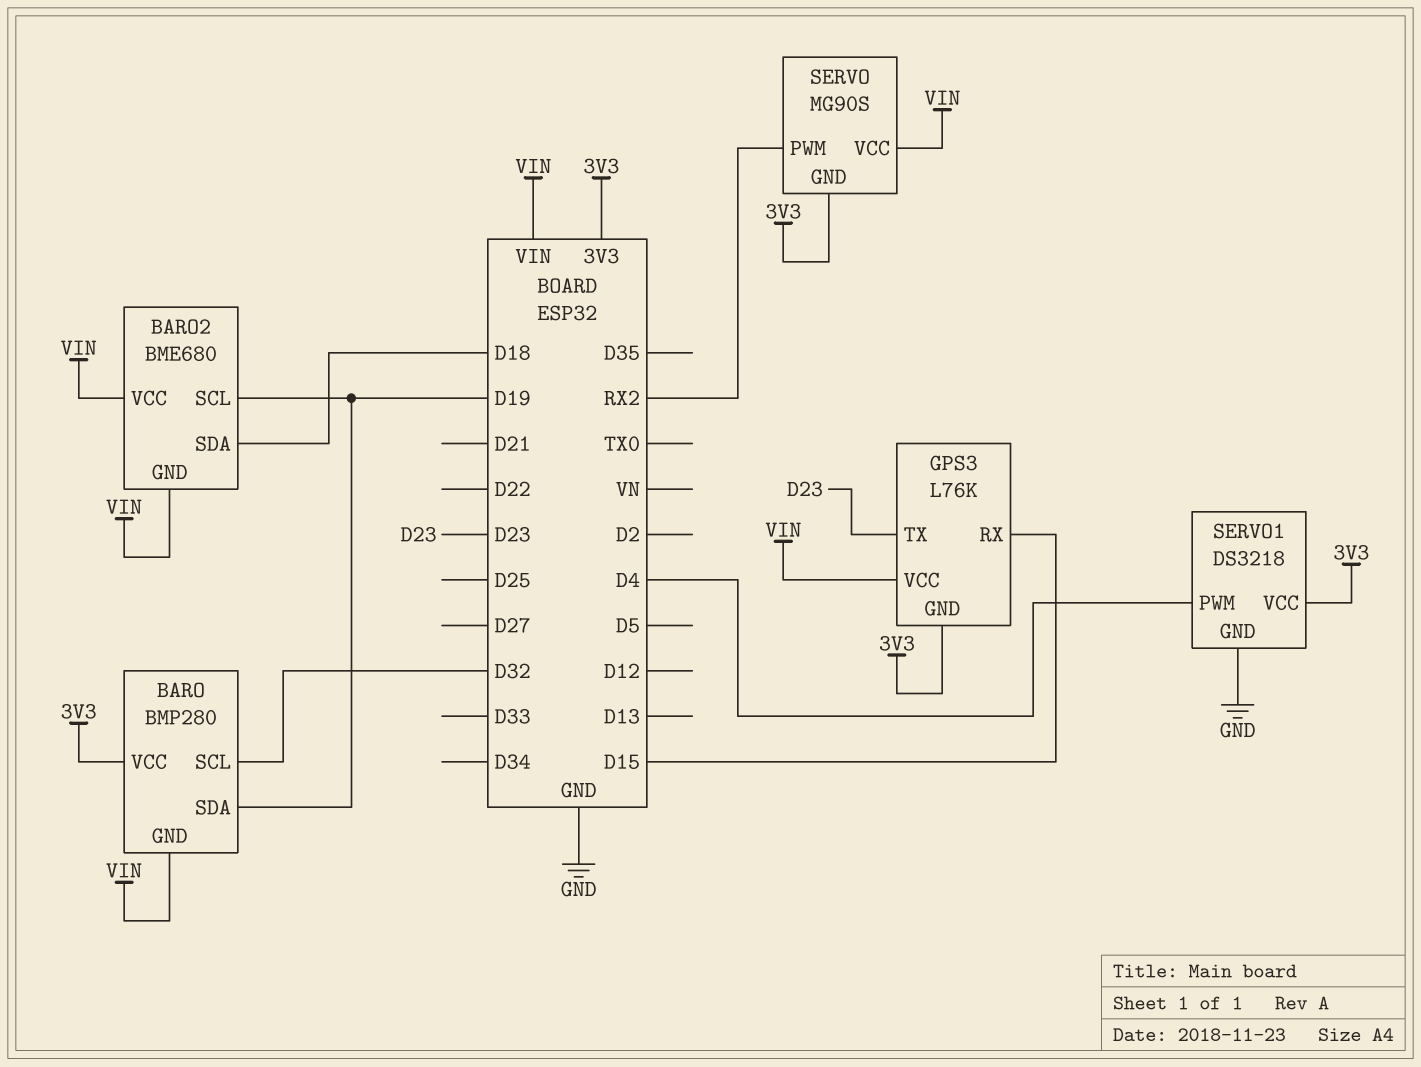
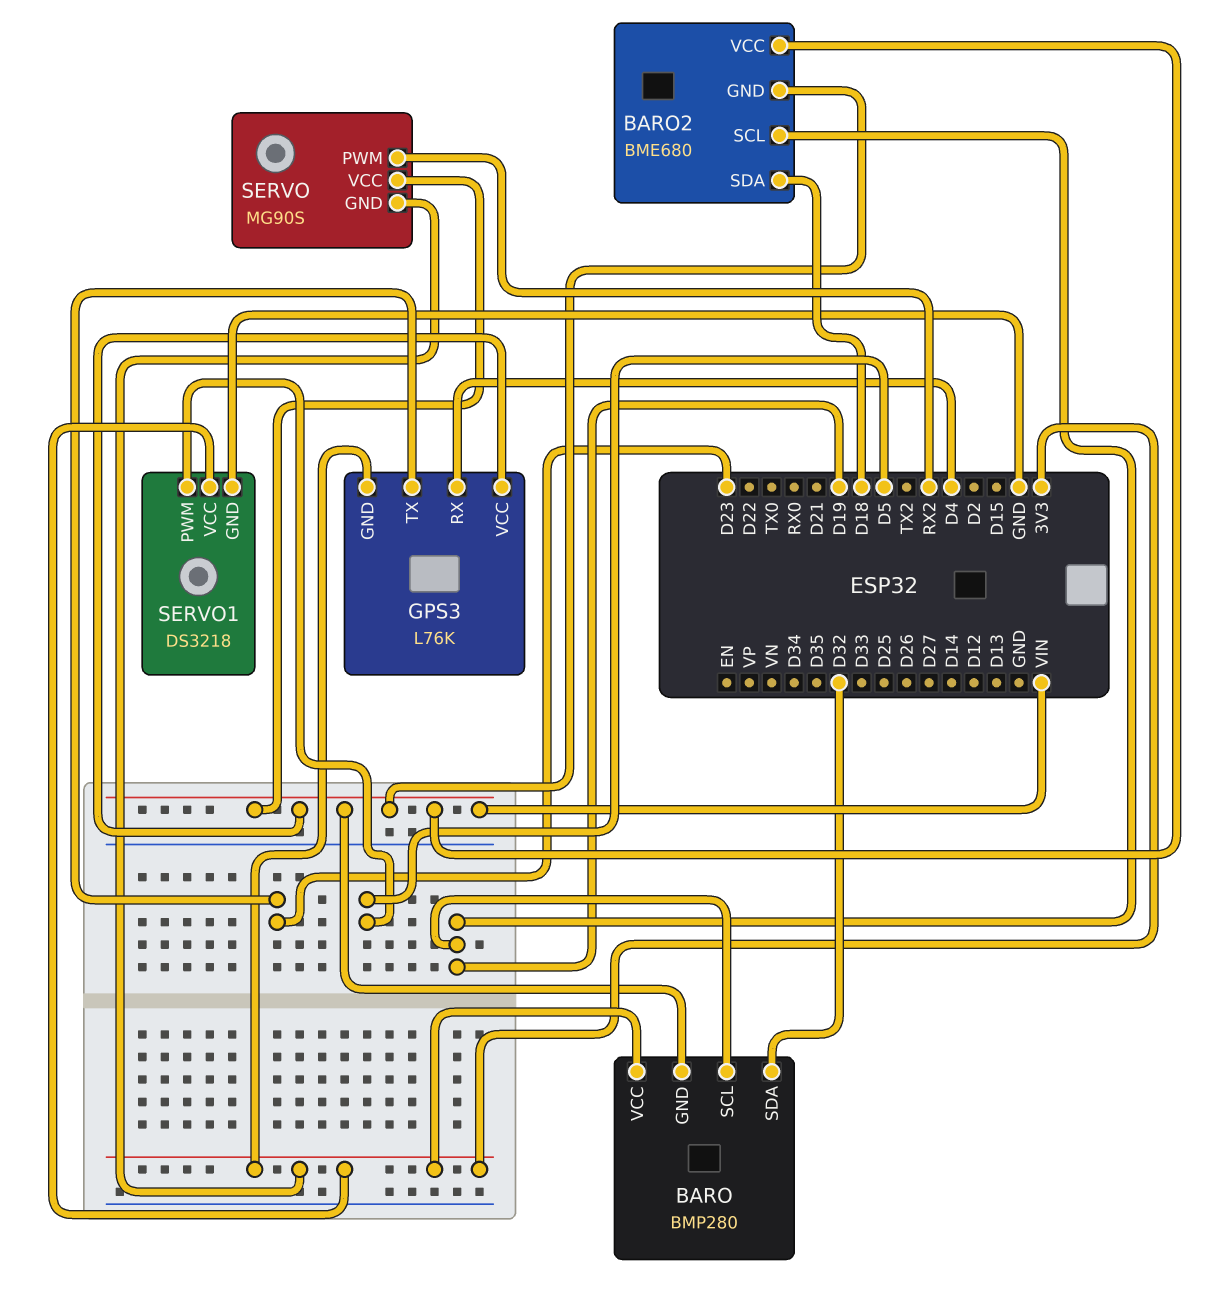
BARO pin SCL: D32 -> D19
BARO pin SDA: D19 -> D32
GPS3 pin RX: D15 -> D4
SERVO1 pin PWM: D4 -> D5

